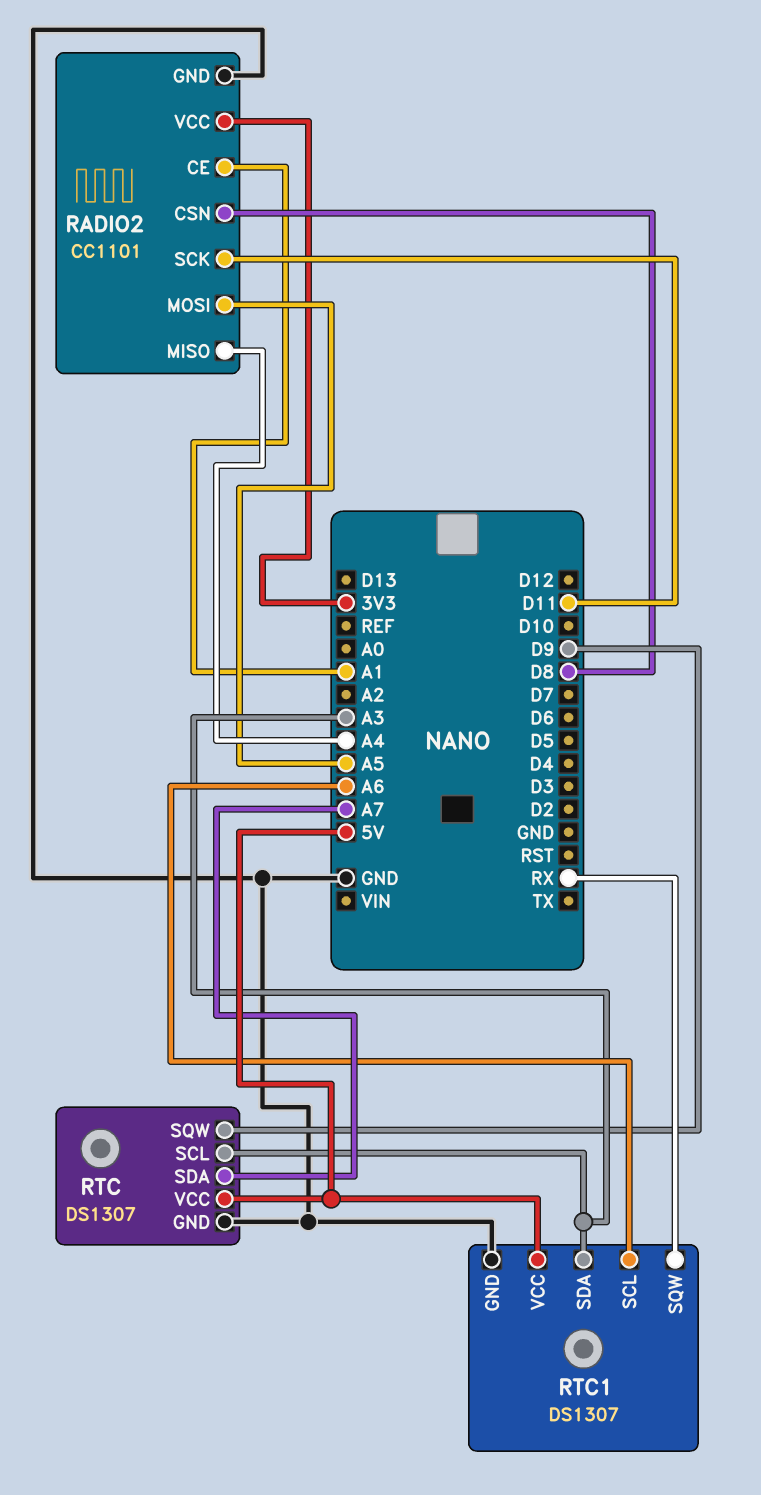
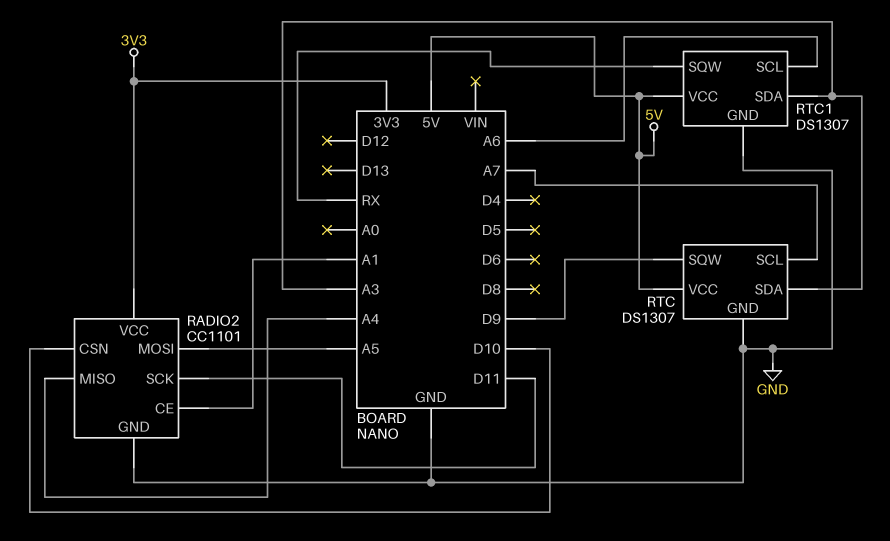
RADIO2 pin CSN: D8 -> D10
RTC pin SCL: A3 -> A7
RTC pin SDA: A7 -> A3

